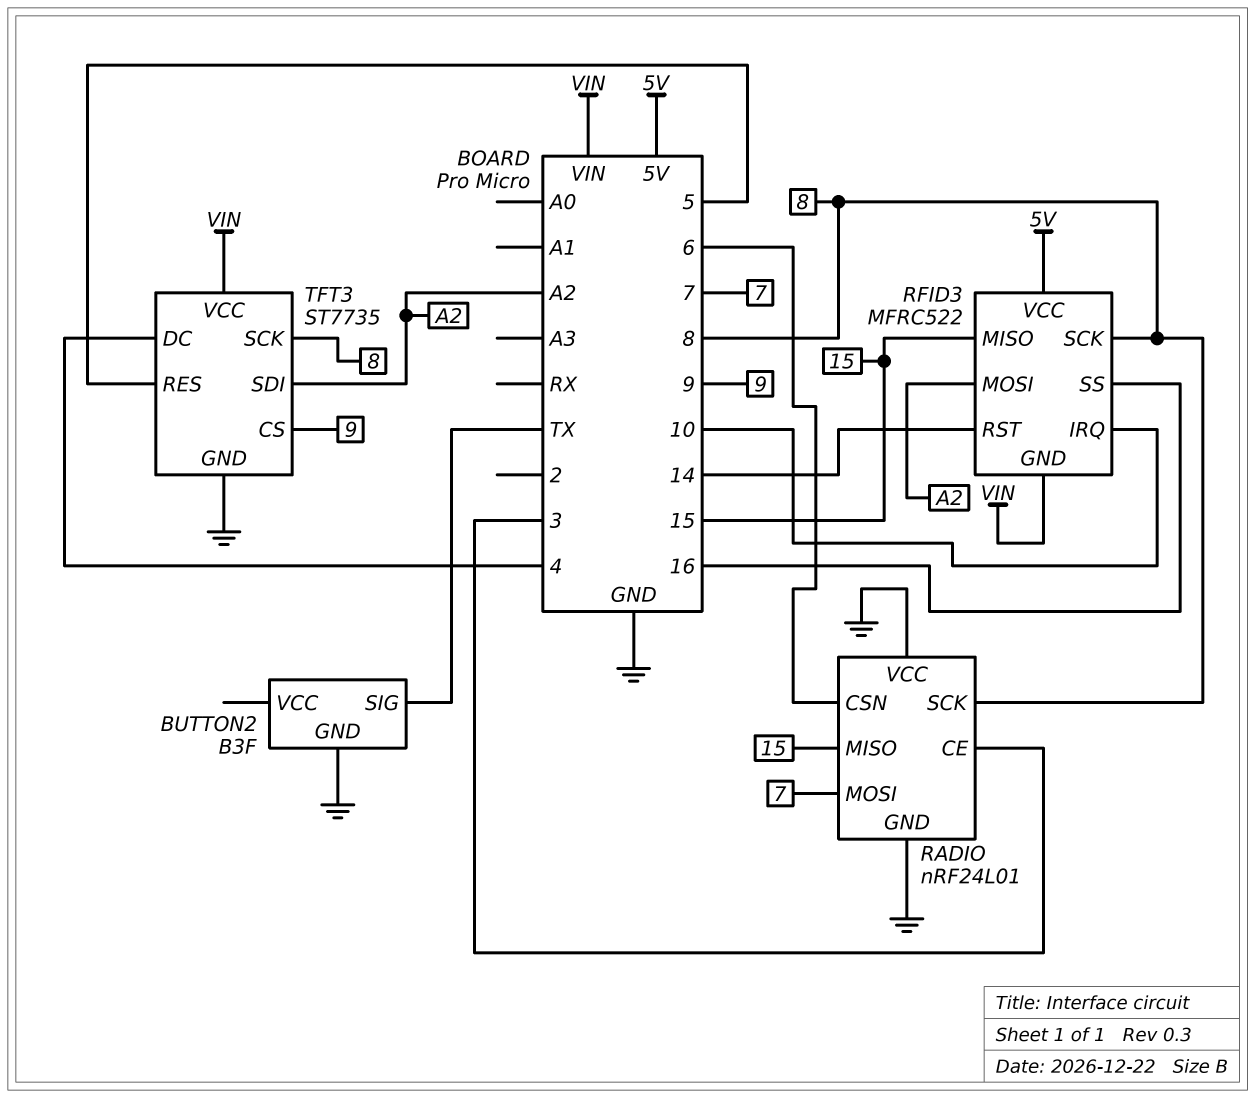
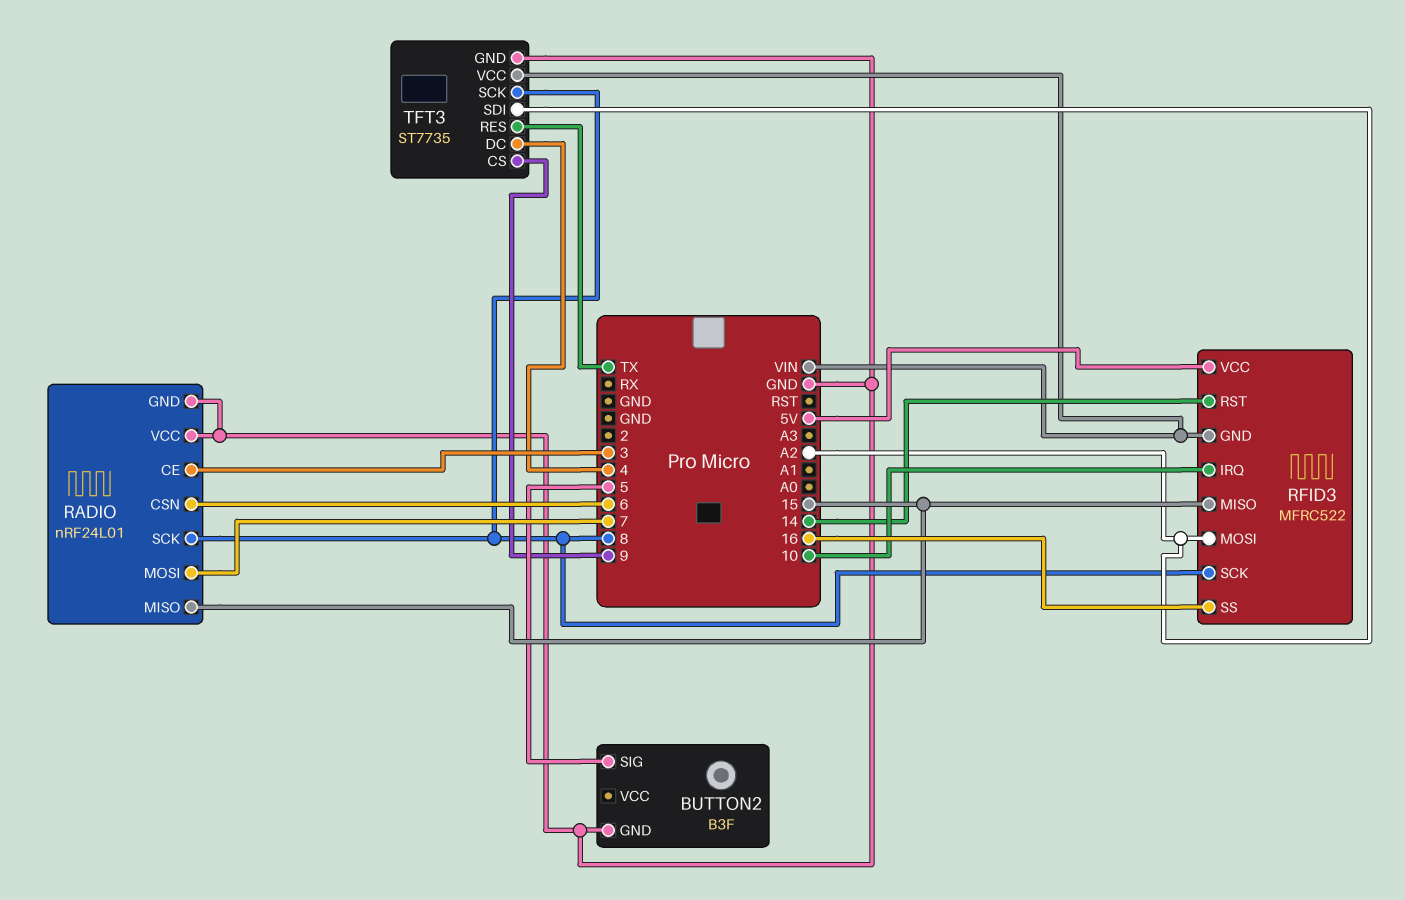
BUTTON2 pin SIG: TX -> 5
TFT3 pin RES: 5 -> TX

